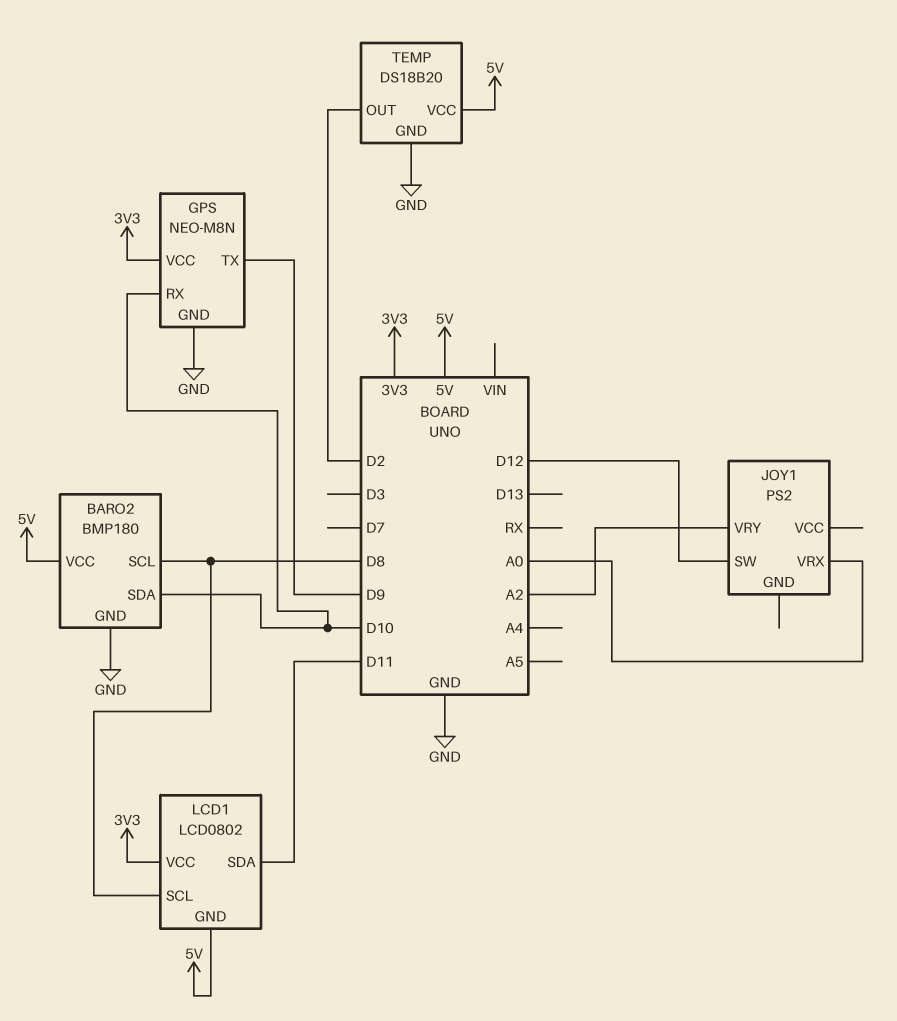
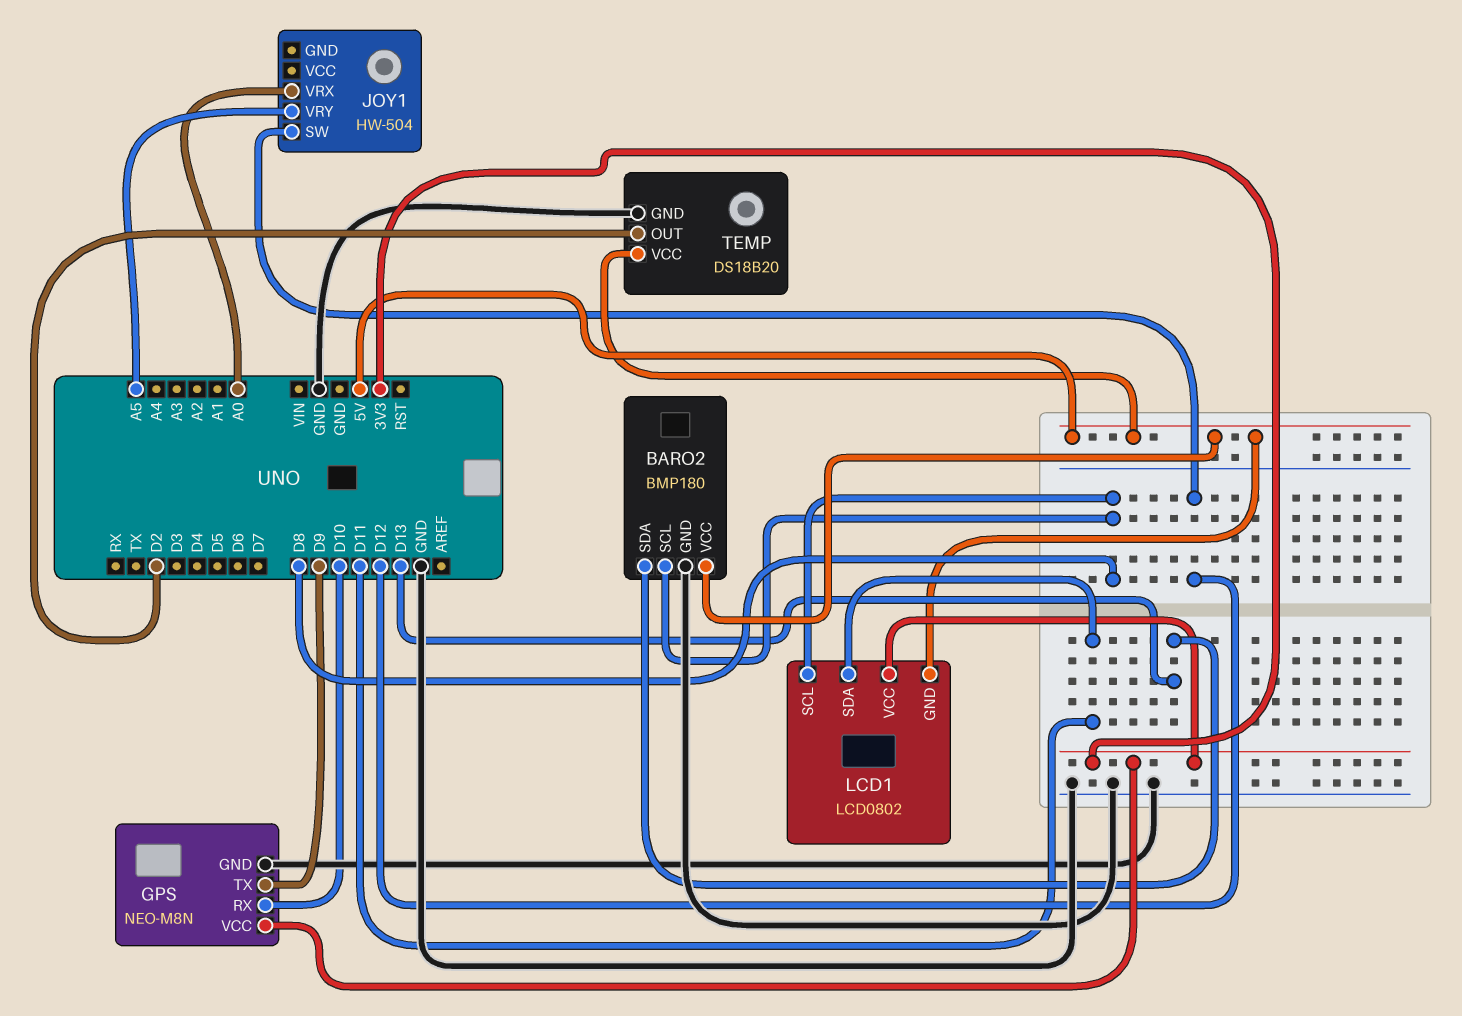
BARO2 pin SDA: D10 -> D13
JOY1: PS2 -> HW-504
JOY1 pin VRY: A2 -> A5

